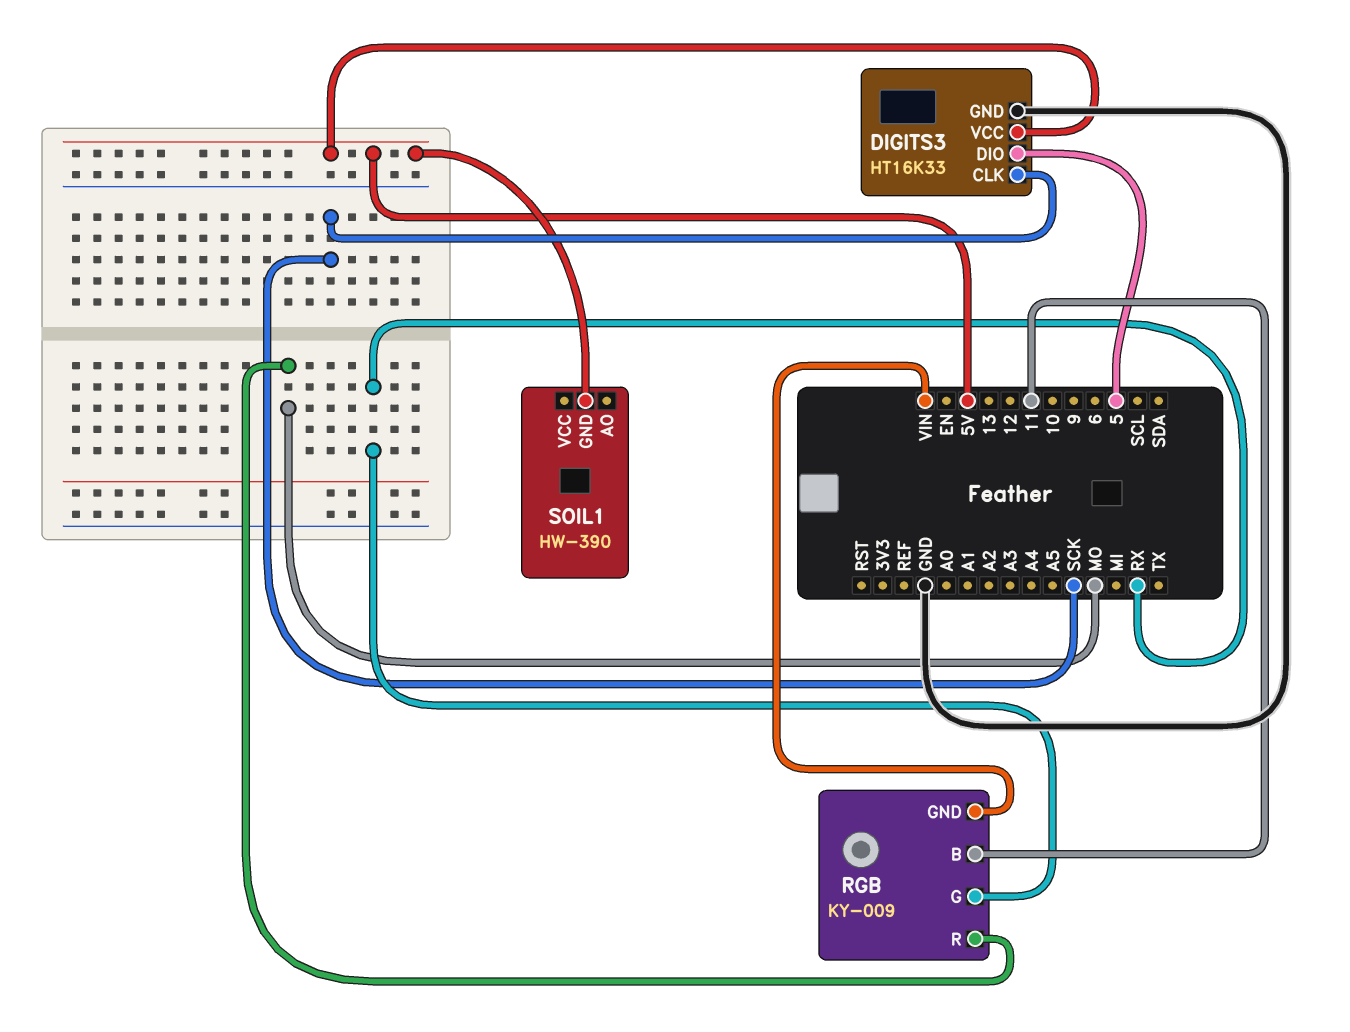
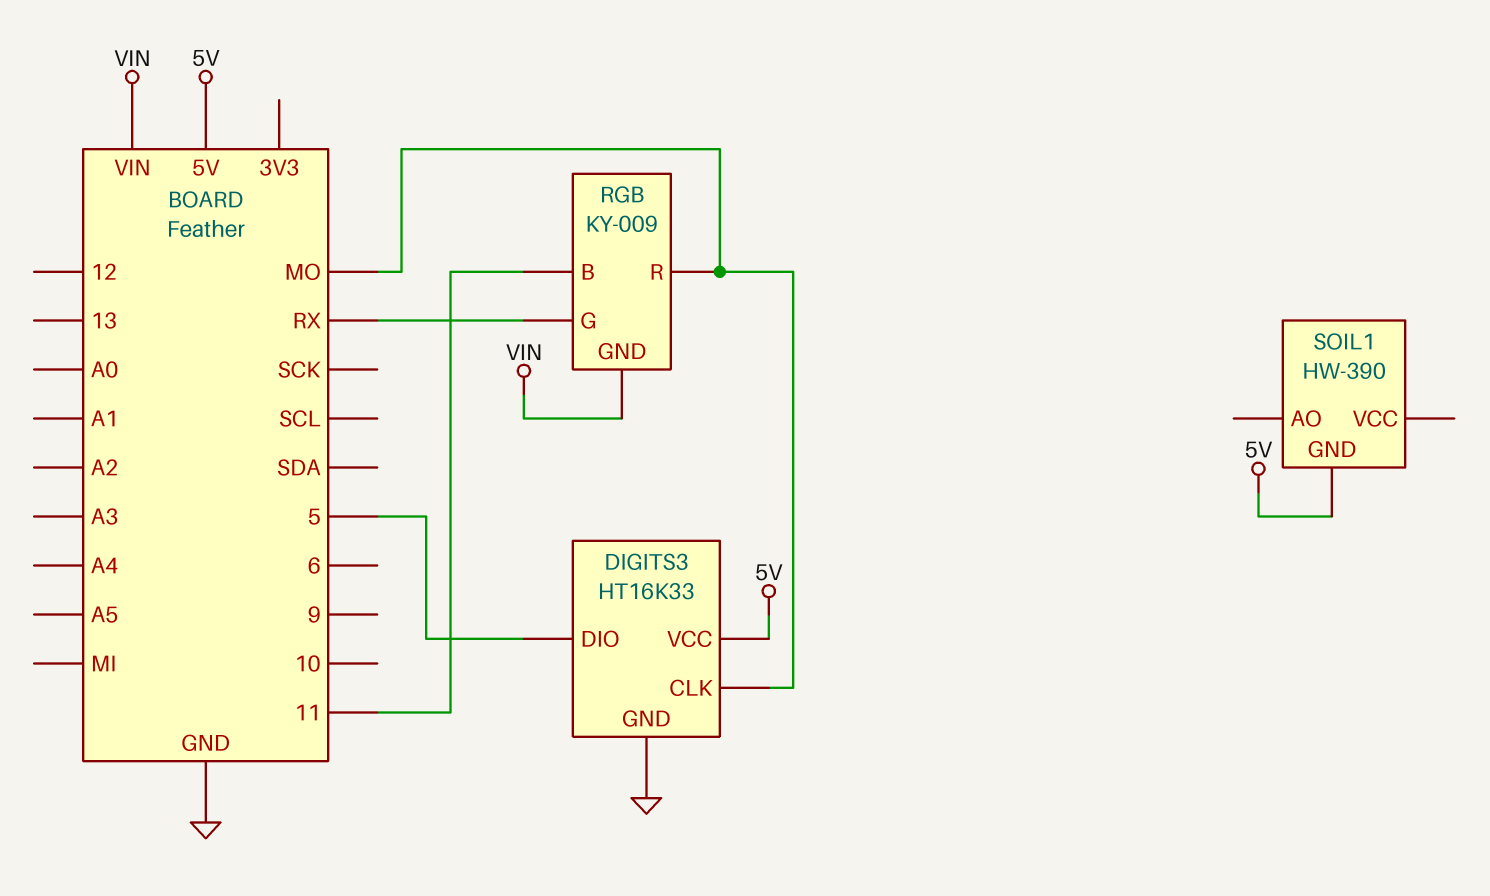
DIGITS3 pin CLK: SCK -> MO

